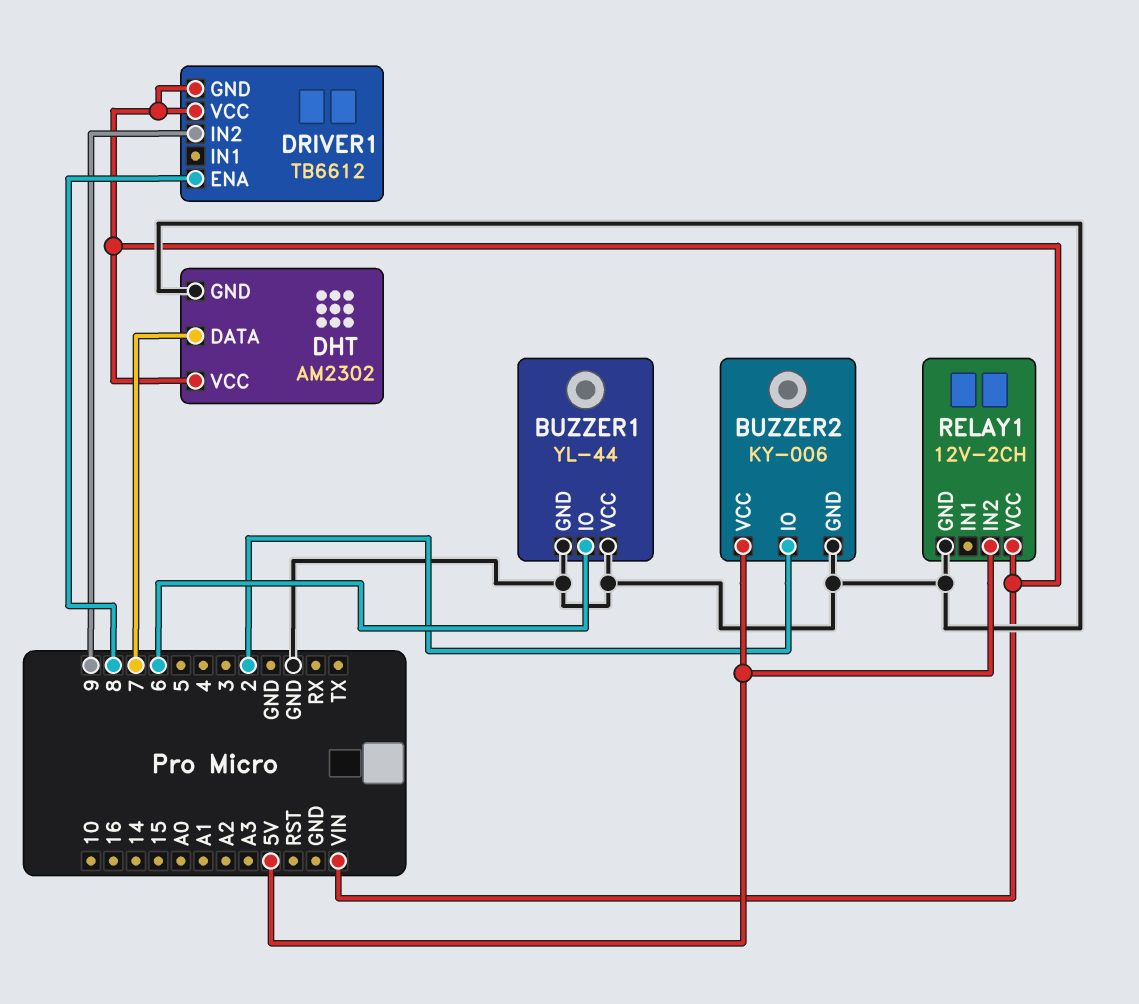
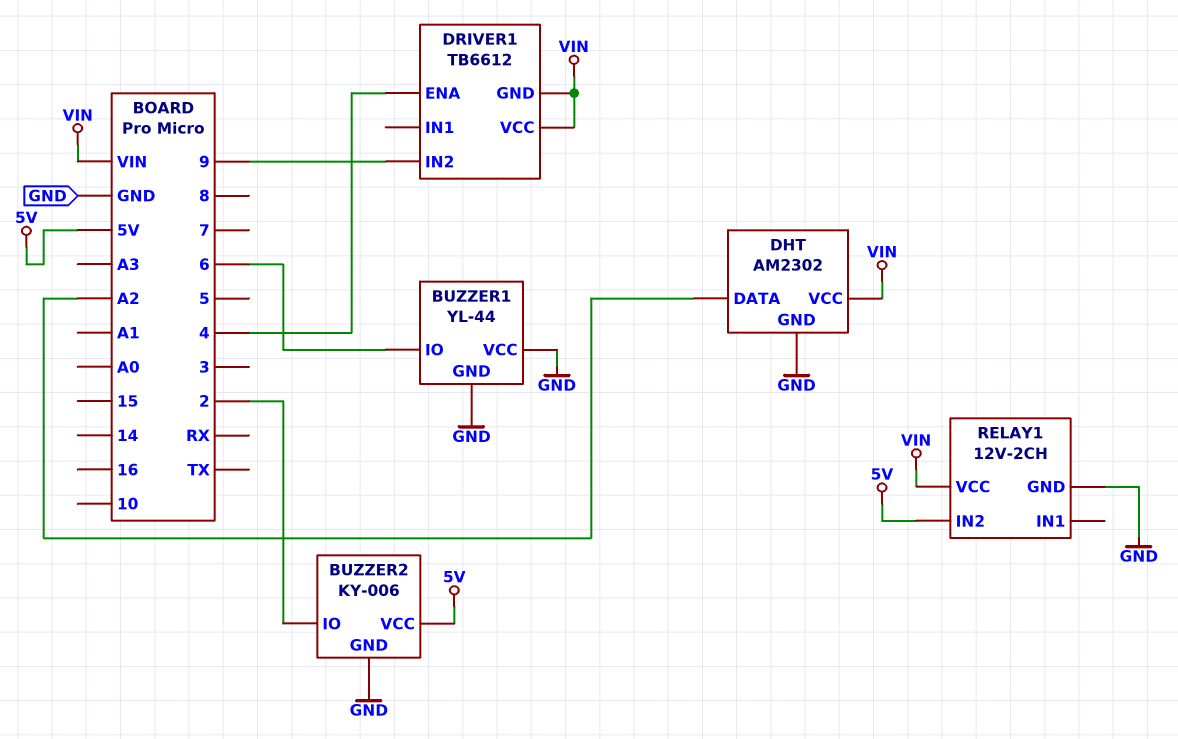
DHT pin DATA: 7 -> A2
DRIVER1 pin ENA: 8 -> 4

